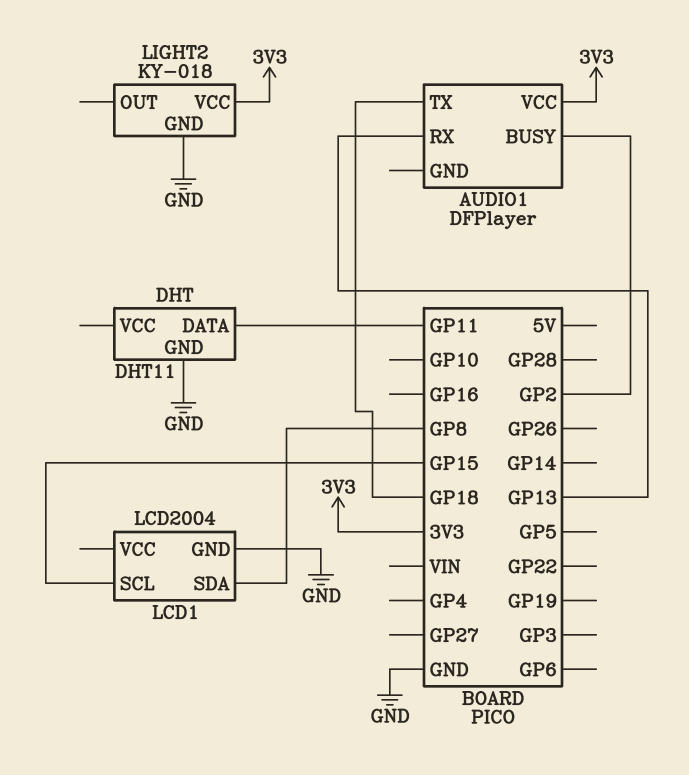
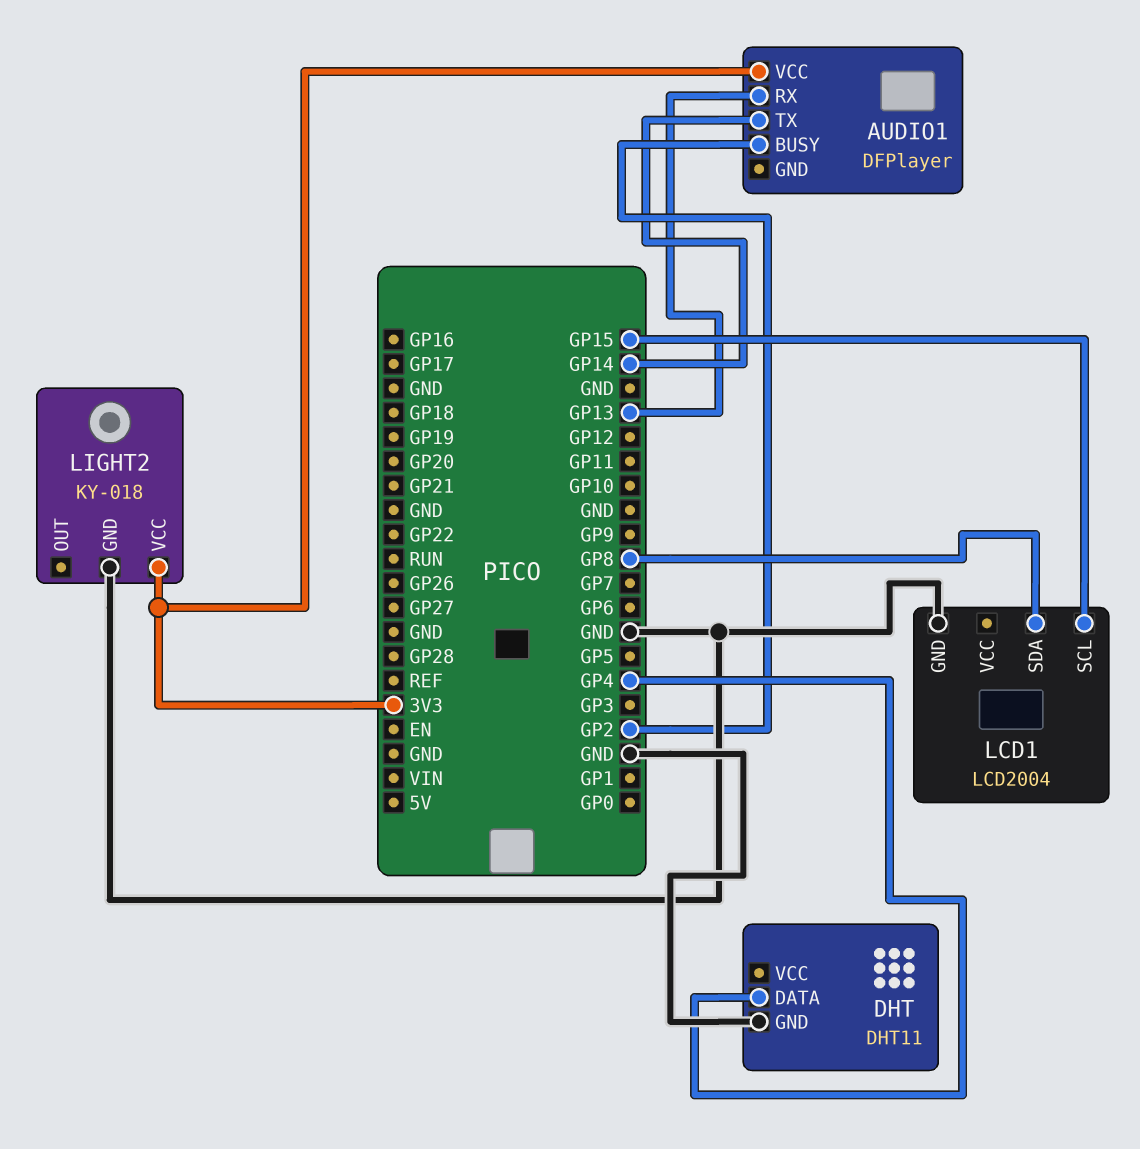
AUDIO1 pin TX: GP18 -> GP14
DHT pin DATA: GP11 -> GP4

